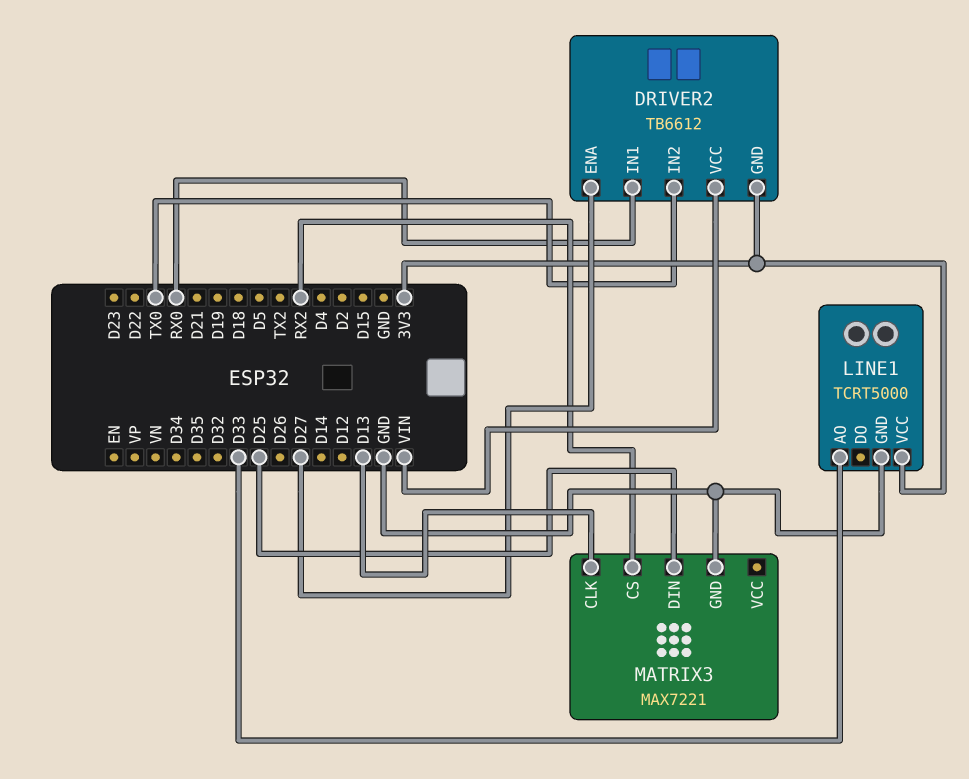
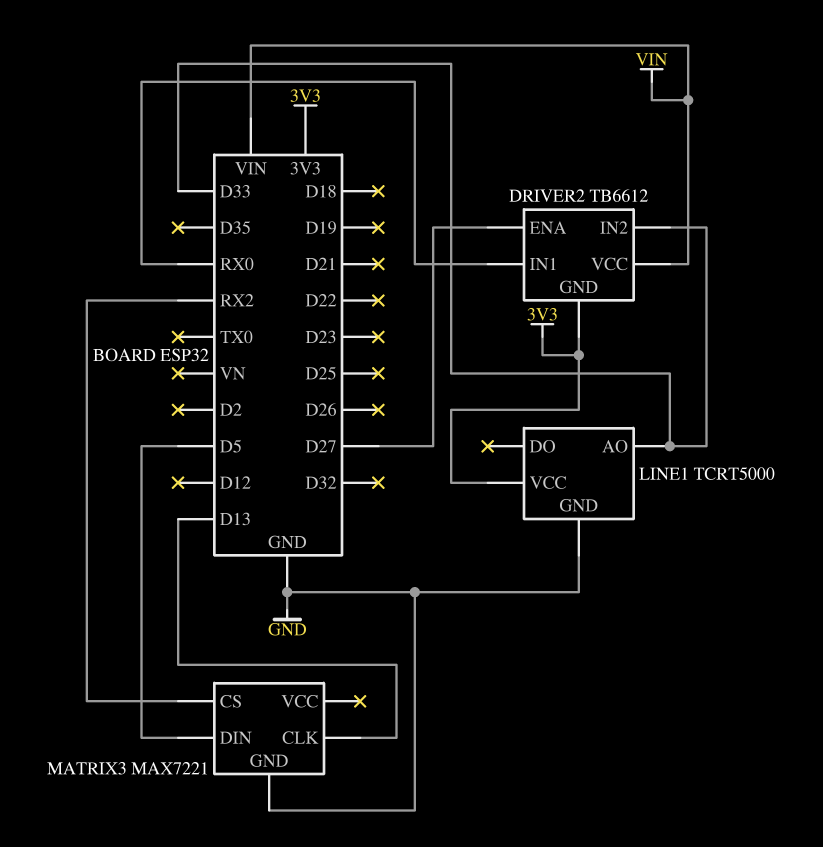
DRIVER2 pin IN2: TX0 -> D33
MATRIX3 pin DIN: D25 -> D5

